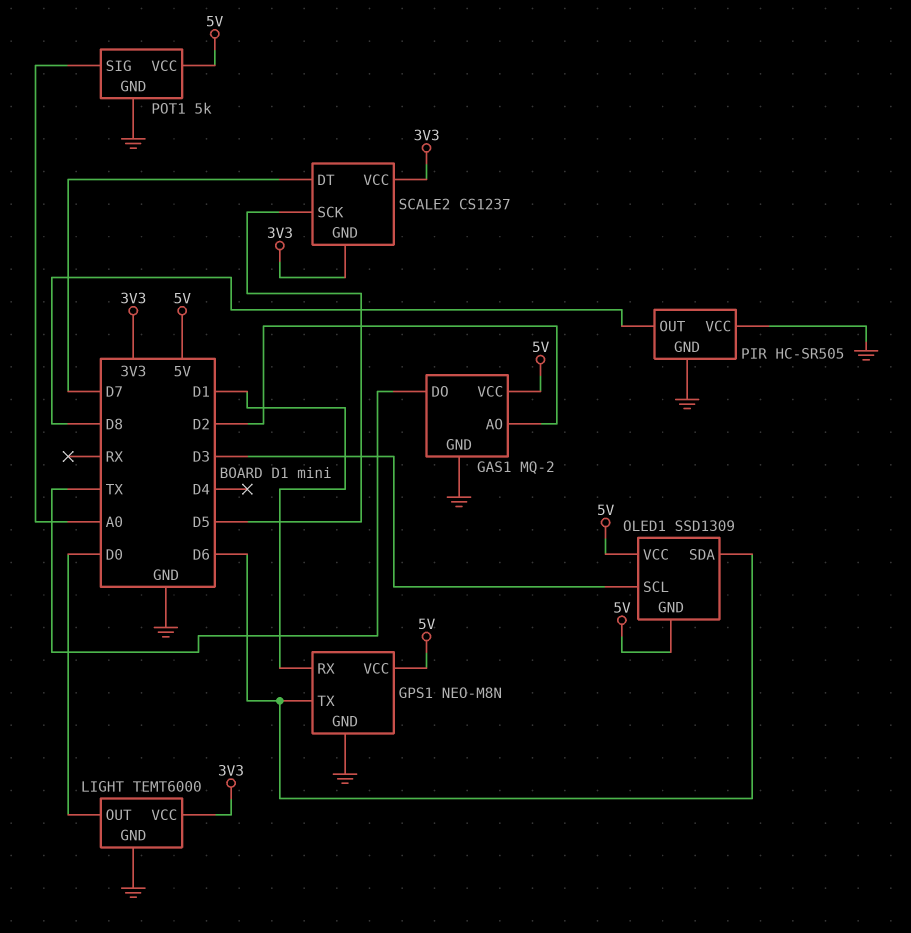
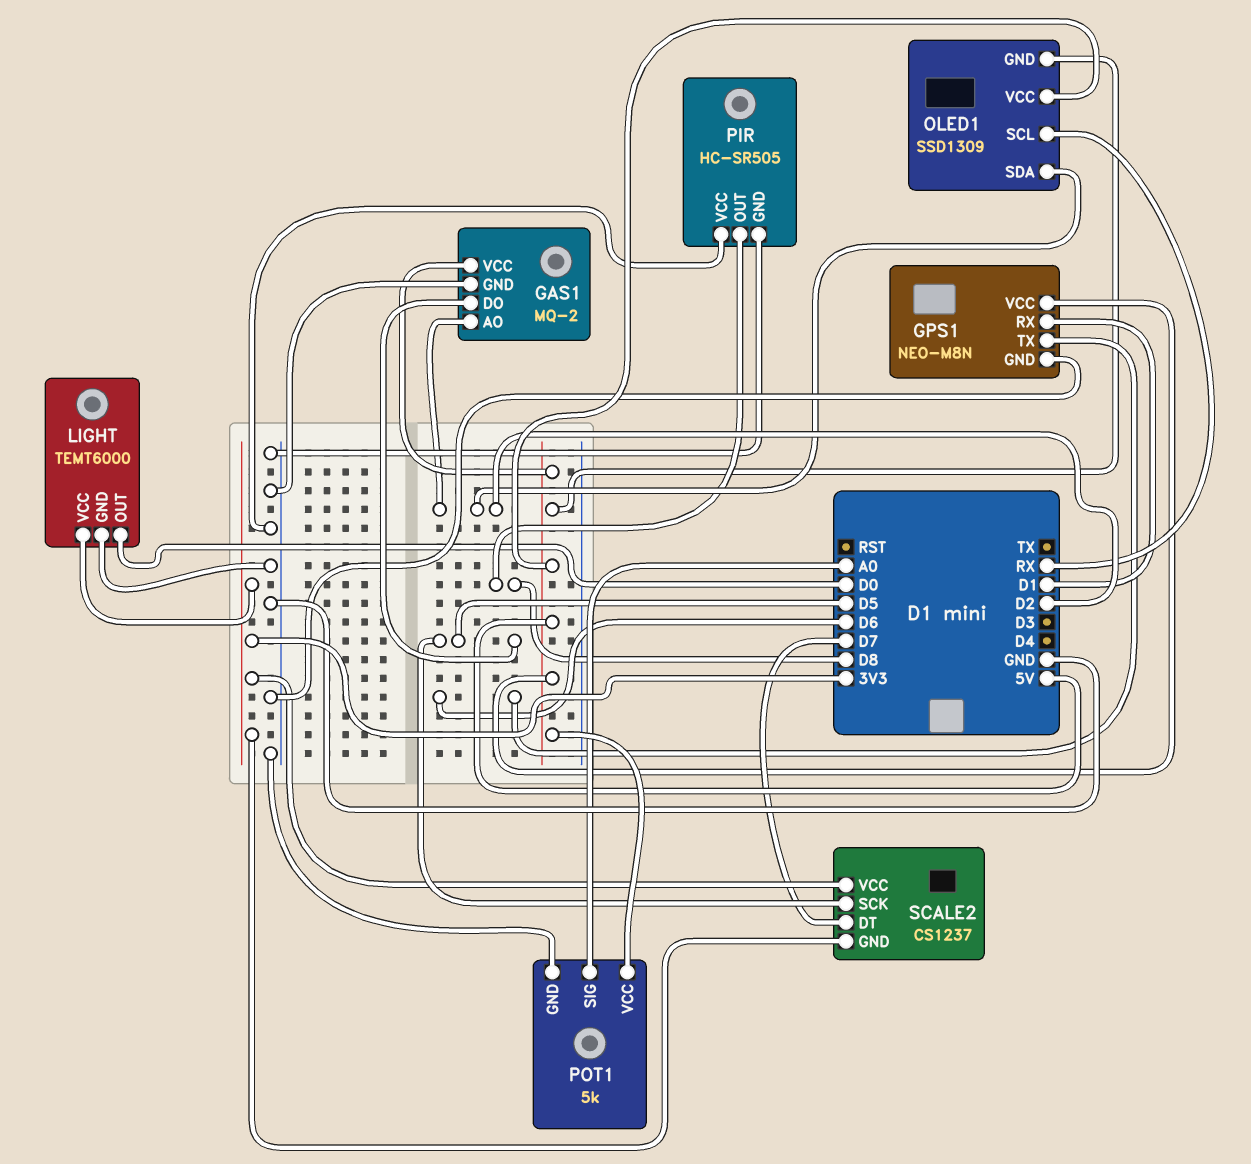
GAS1 pin DO: TX -> D5
OLED1 pin SCL: D3 -> RX
OLED1 pin SDA: D6 -> D2

